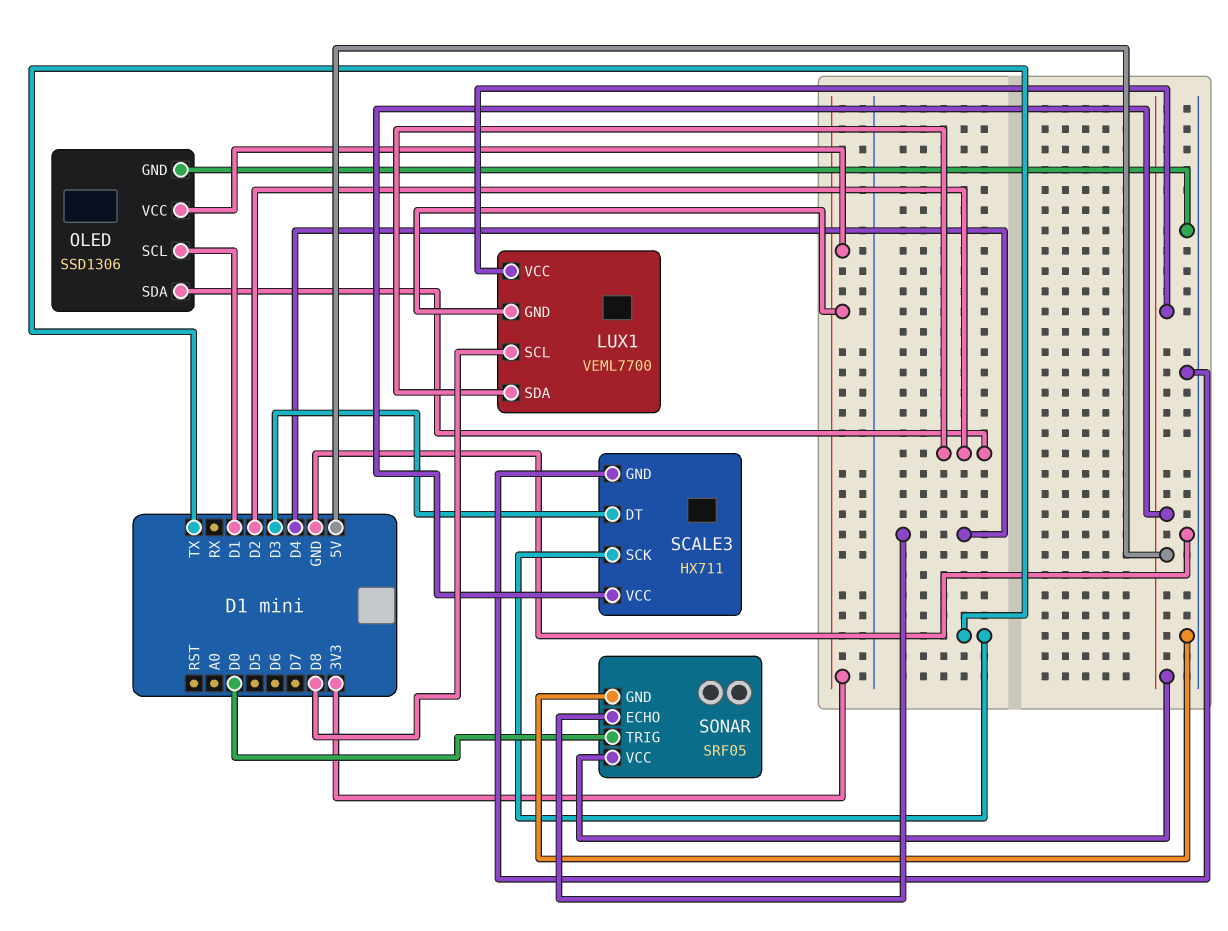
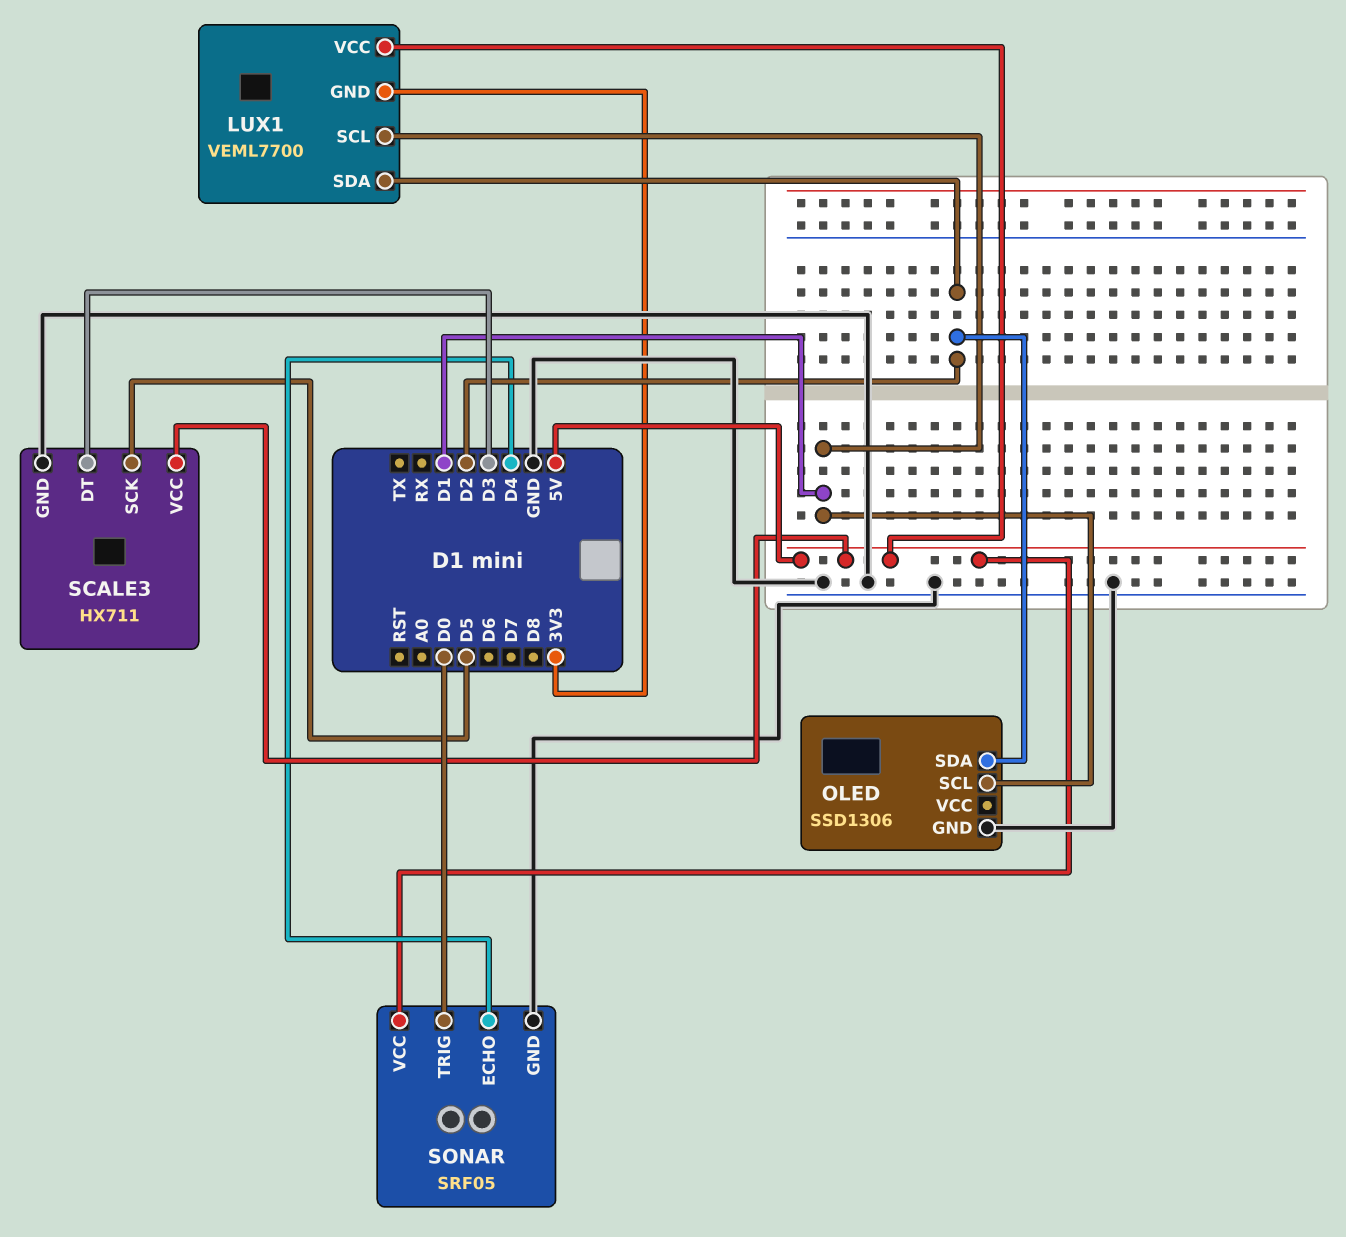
LUX1 pin SCL: D8 -> D1
OLED pin VCC: 3V3 -> none
SCALE3 pin SCK: TX -> D5

